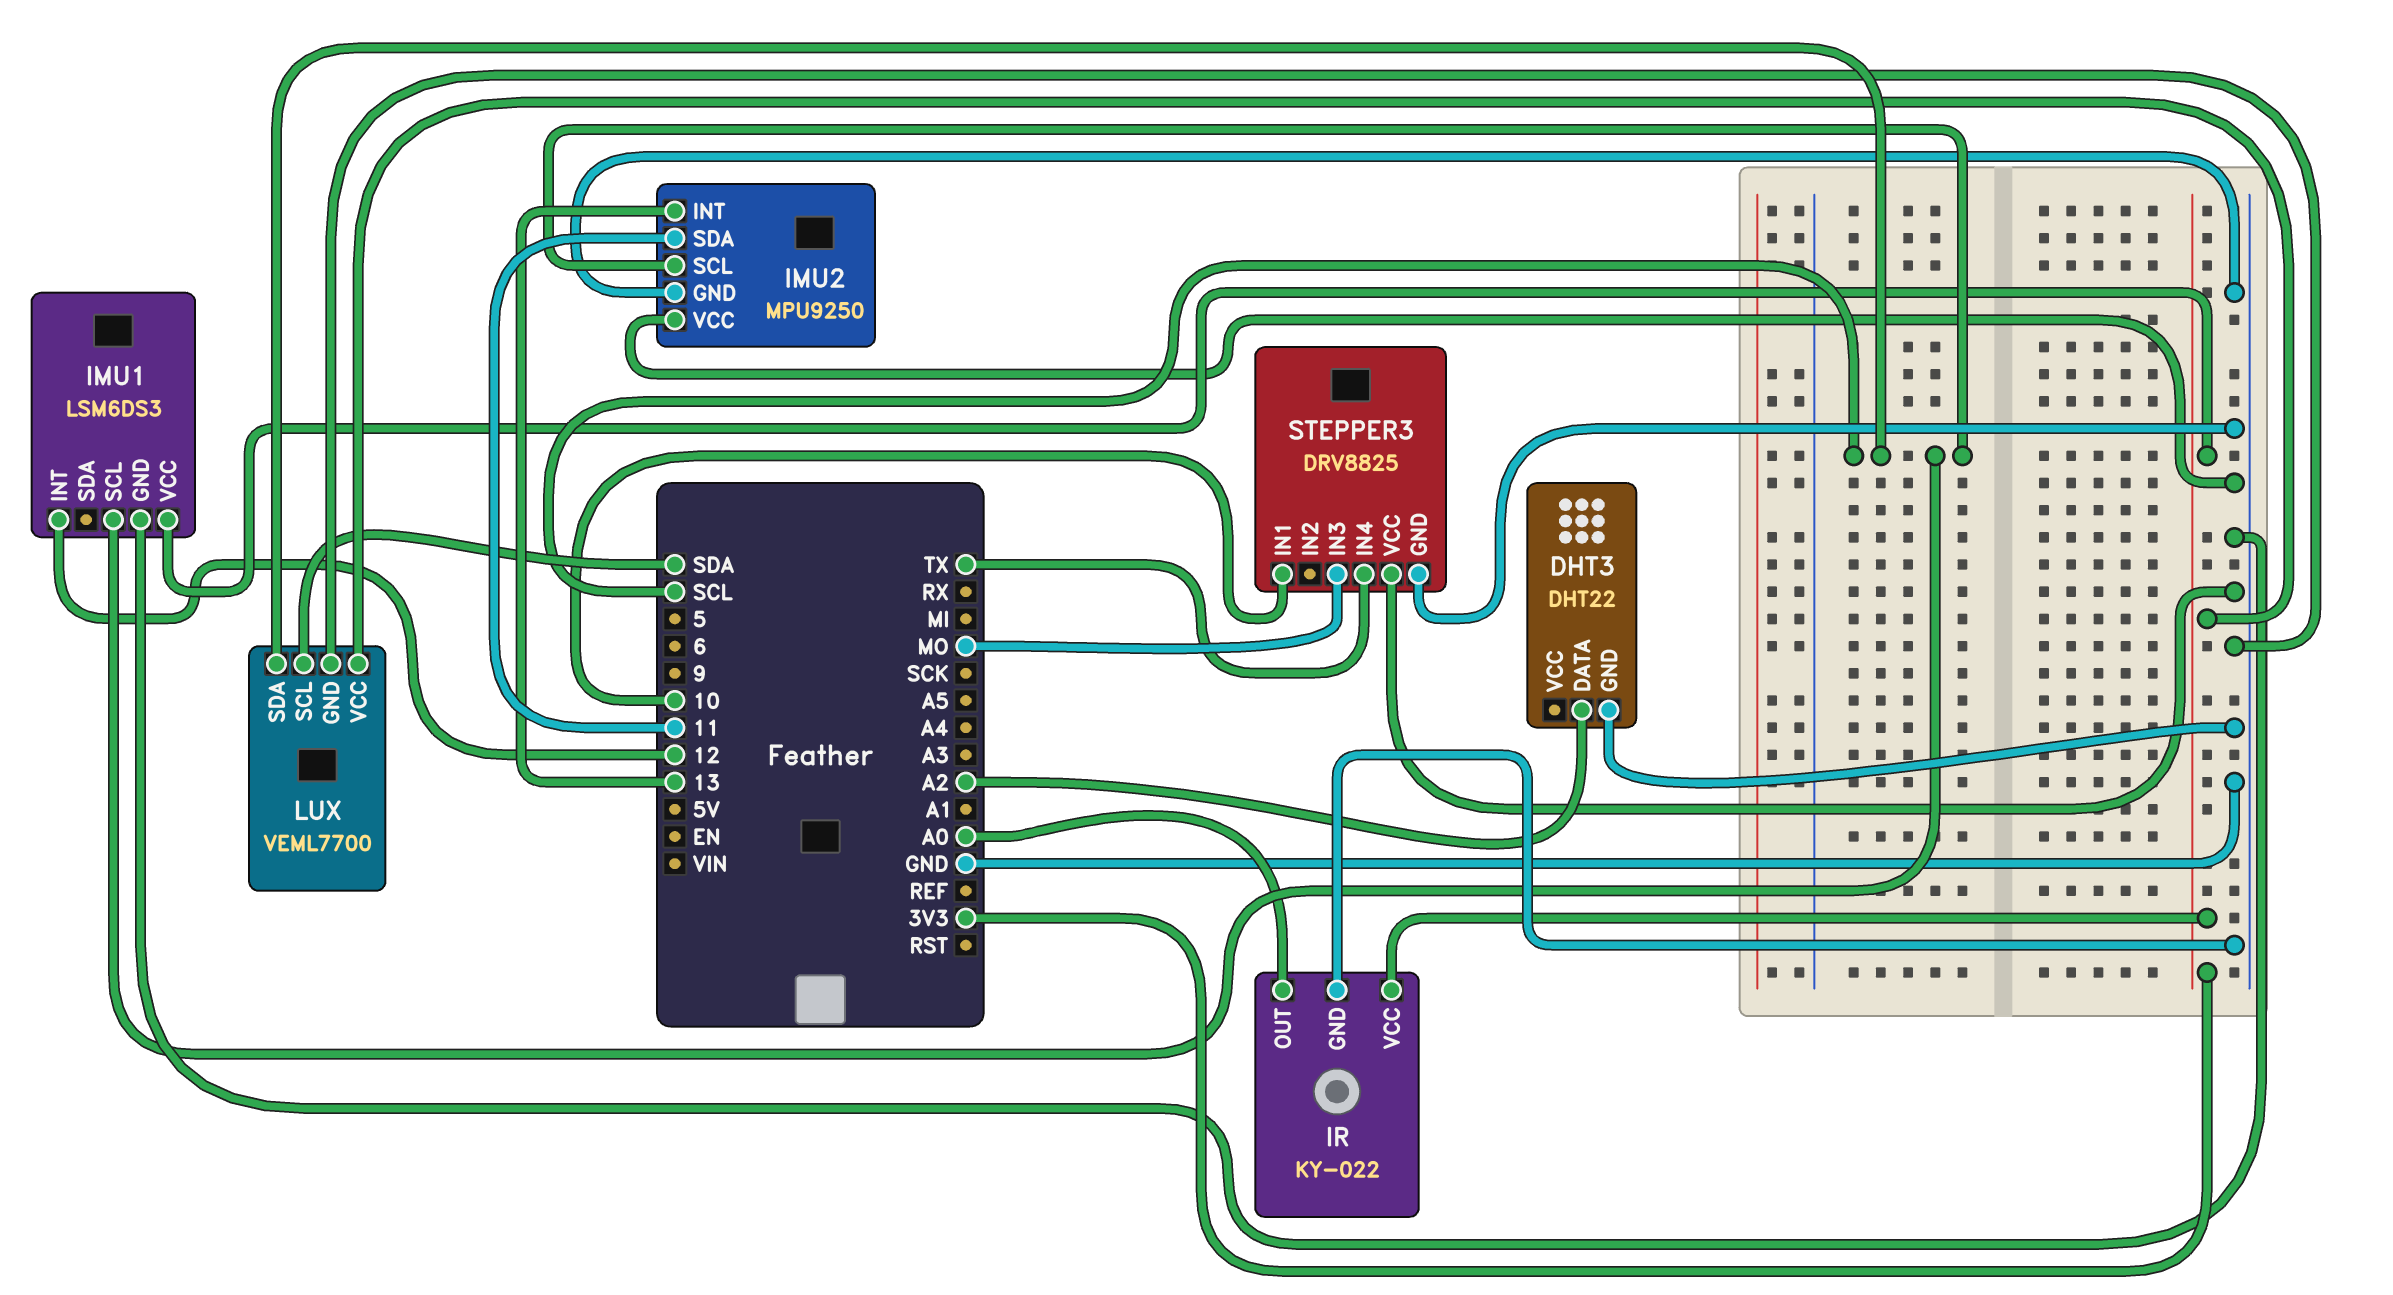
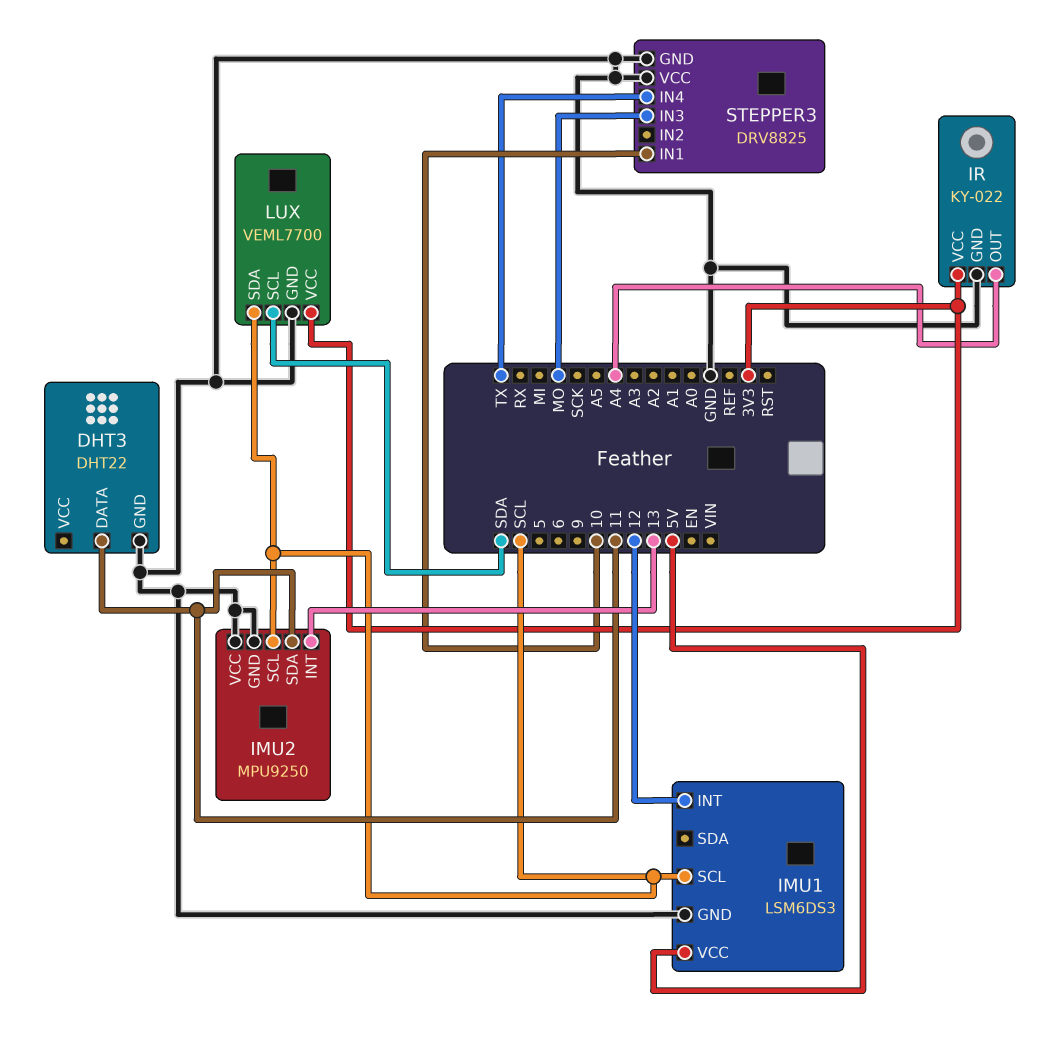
DHT3 pin DATA: A2 -> 11
IMU1 pin VCC: 3V3 -> 5V
IR pin OUT: A0 -> A4

